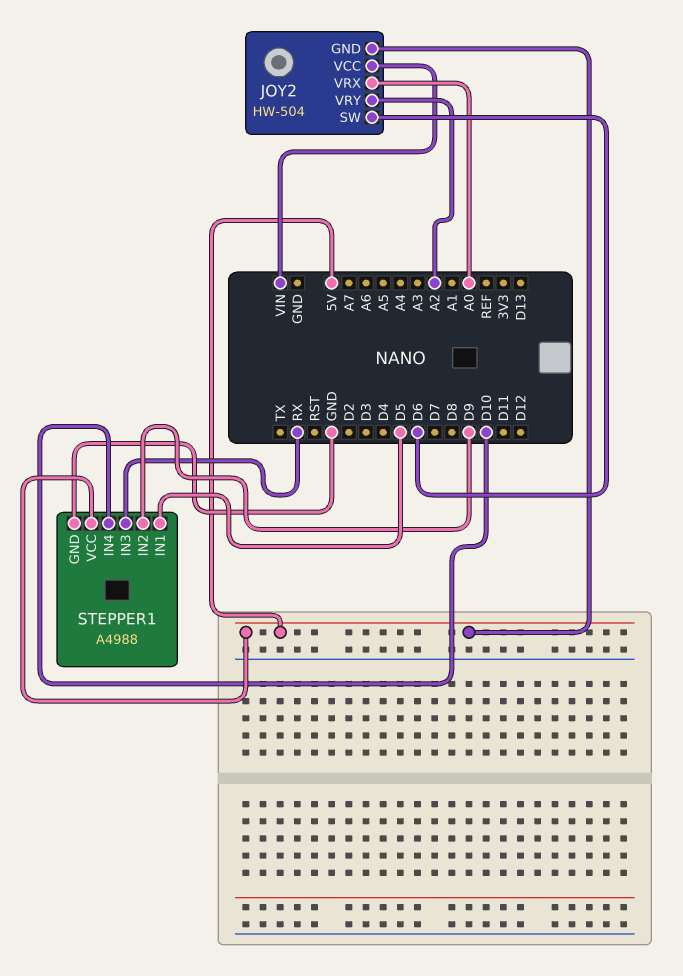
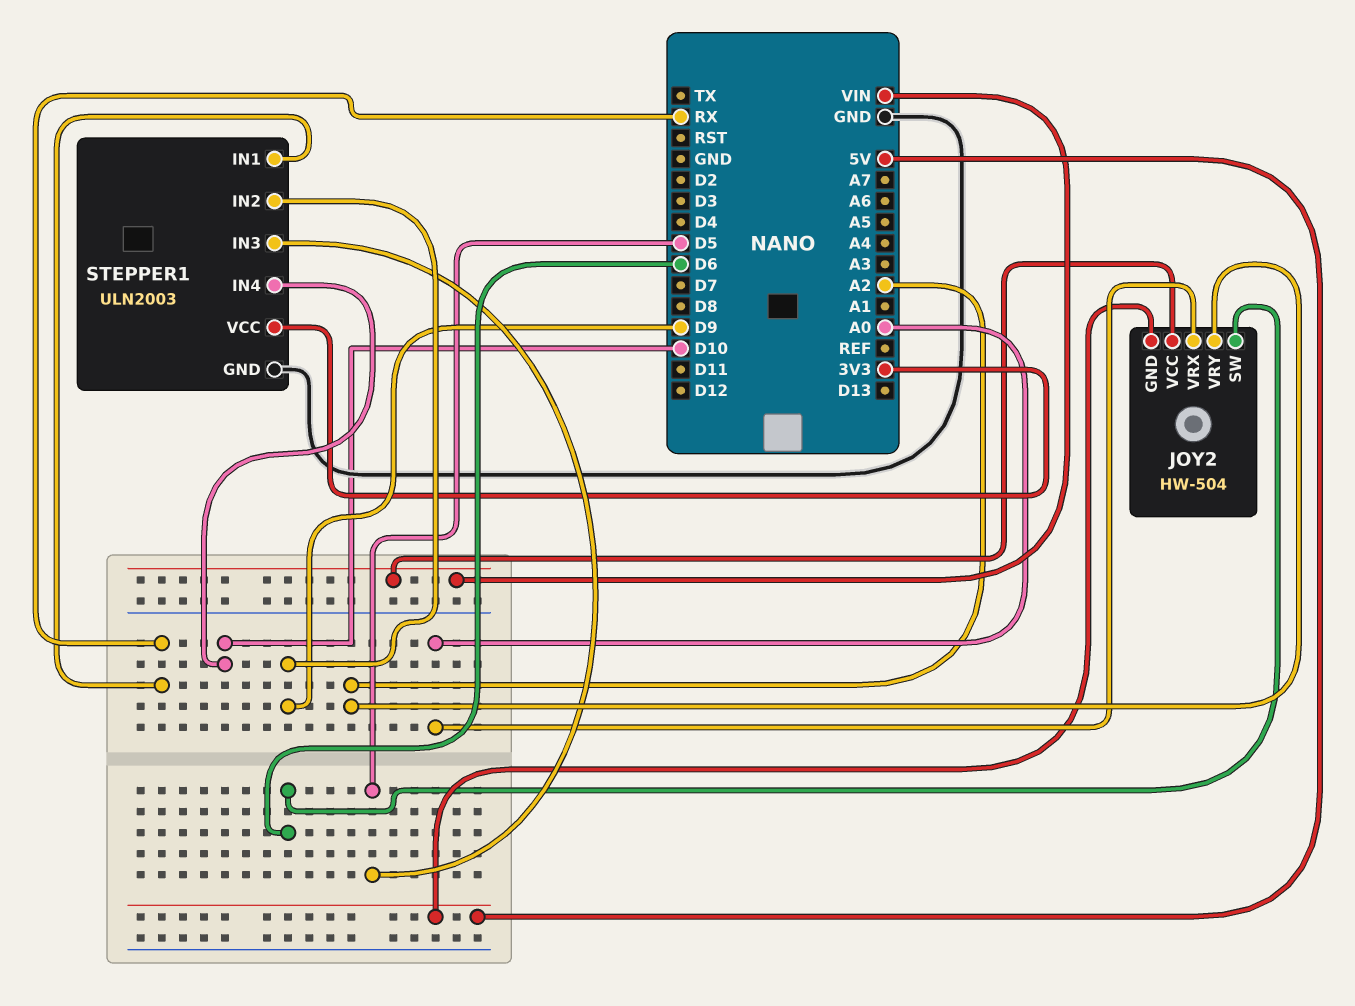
STEPPER1: A4988 -> ULN2003
STEPPER1 pin IN1: D5 -> RX
STEPPER1 pin IN3: RX -> D5
STEPPER1 pin VCC: 5V -> 3V3

